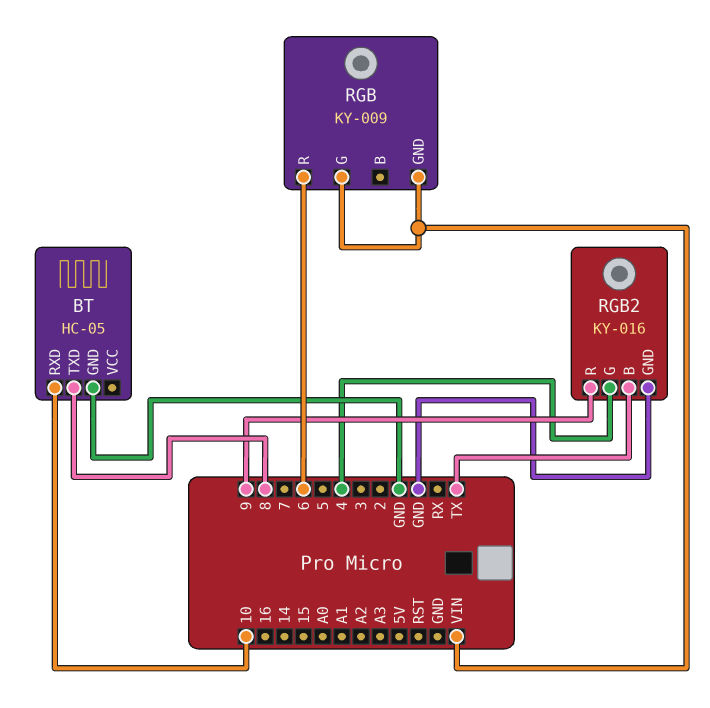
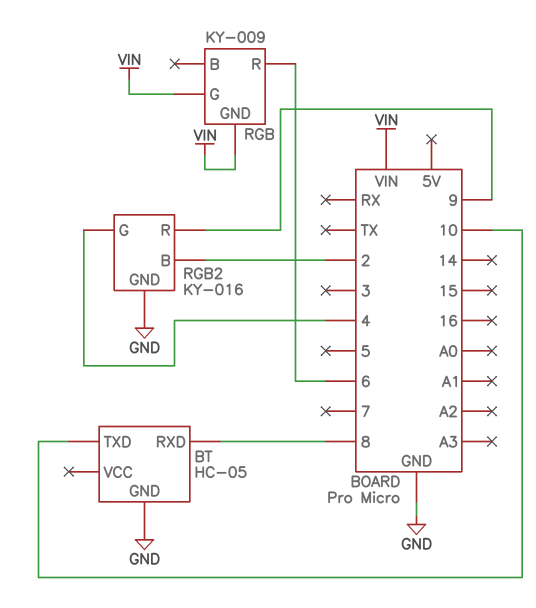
BT pin RXD: 10 -> 8
BT pin TXD: 8 -> 10
RGB2 pin B: TX -> 2

